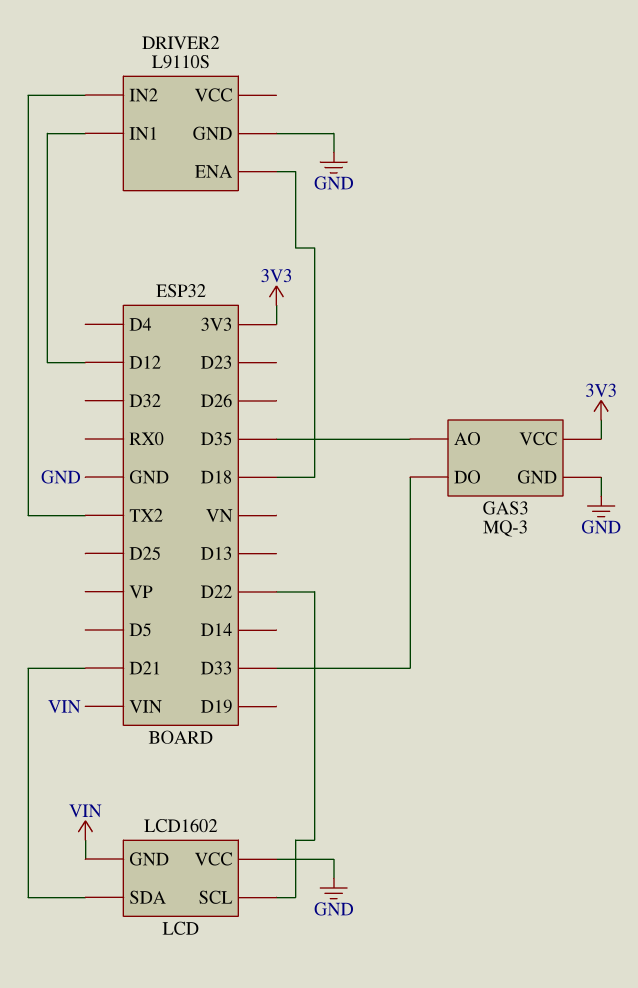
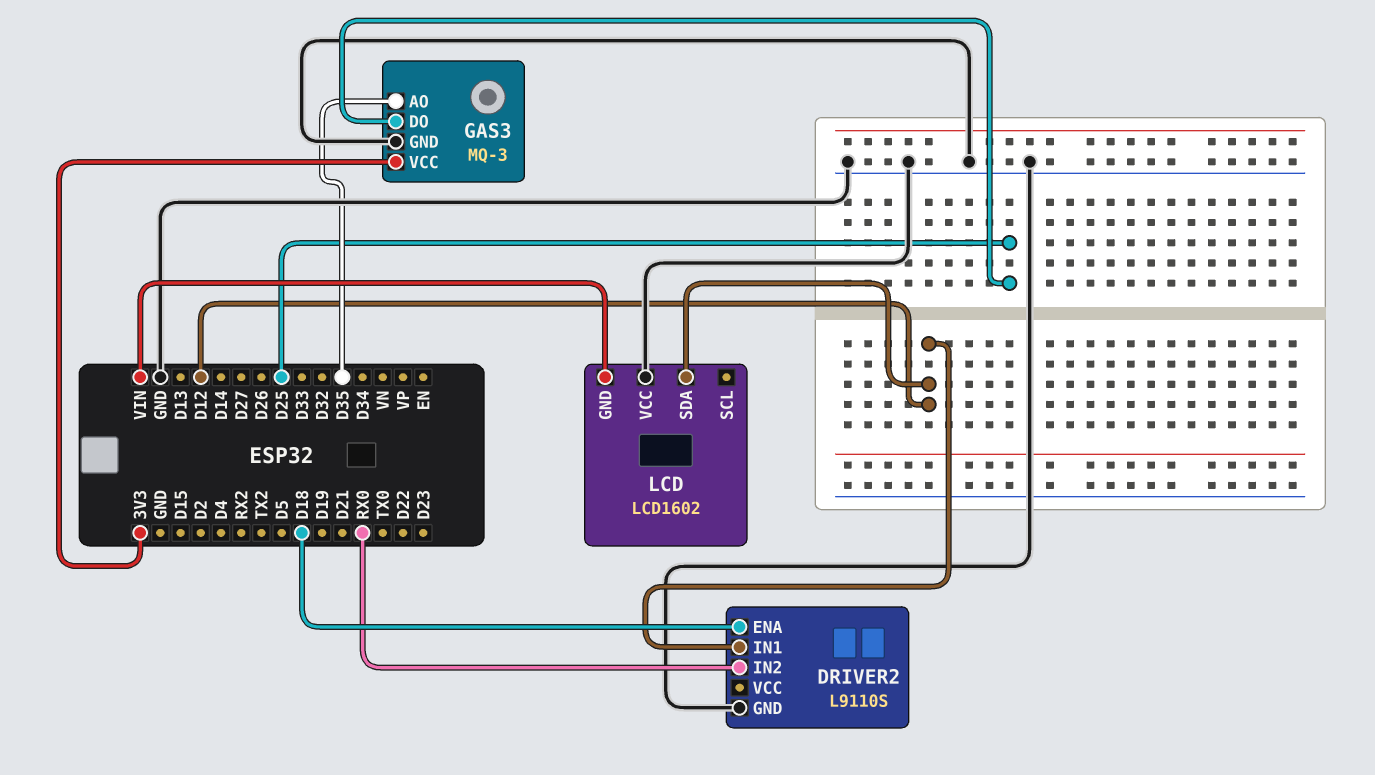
DRIVER2 pin IN2: TX2 -> RX0
GAS3 pin DO: D33 -> D25
LCD pin SCL: D22 -> none
LCD pin SDA: D21 -> D12

